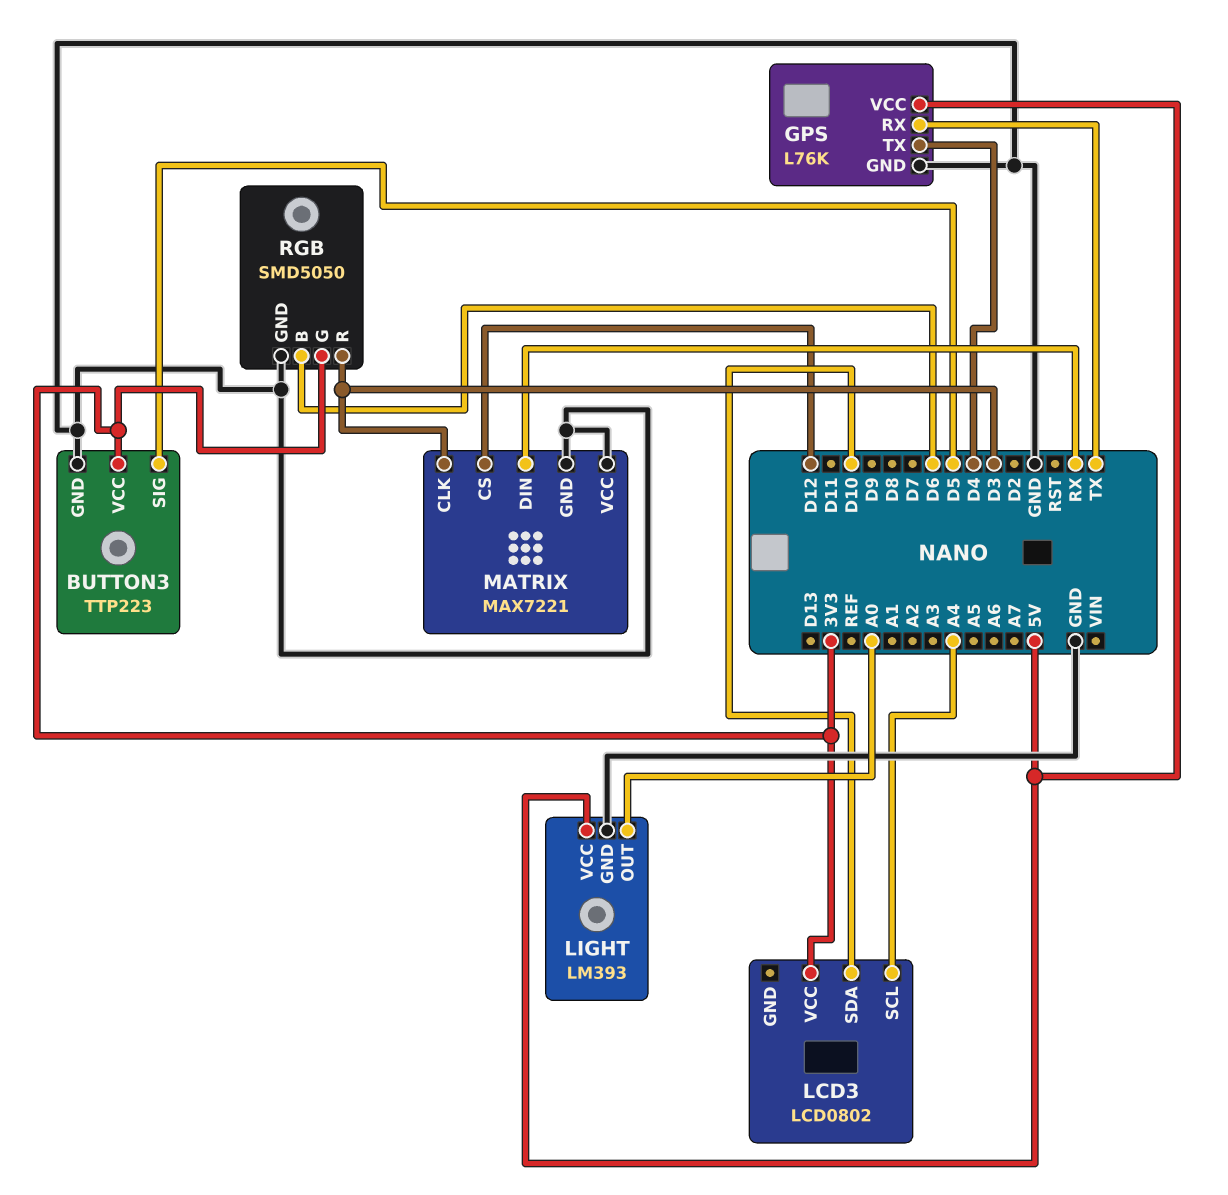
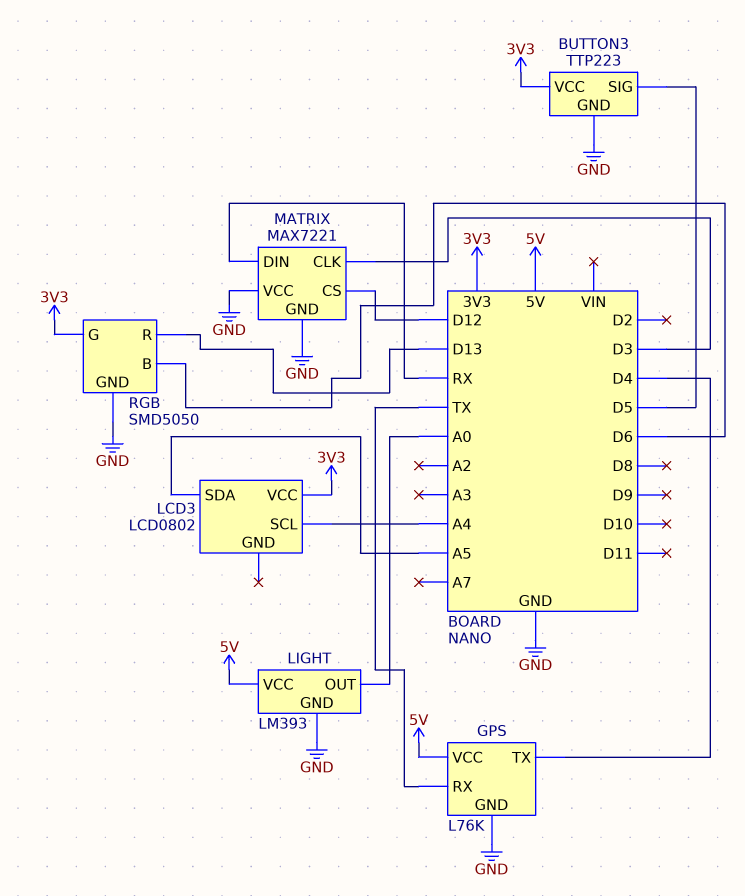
LCD3 pin SDA: D10 -> A5
RGB pin R: D3 -> D13

